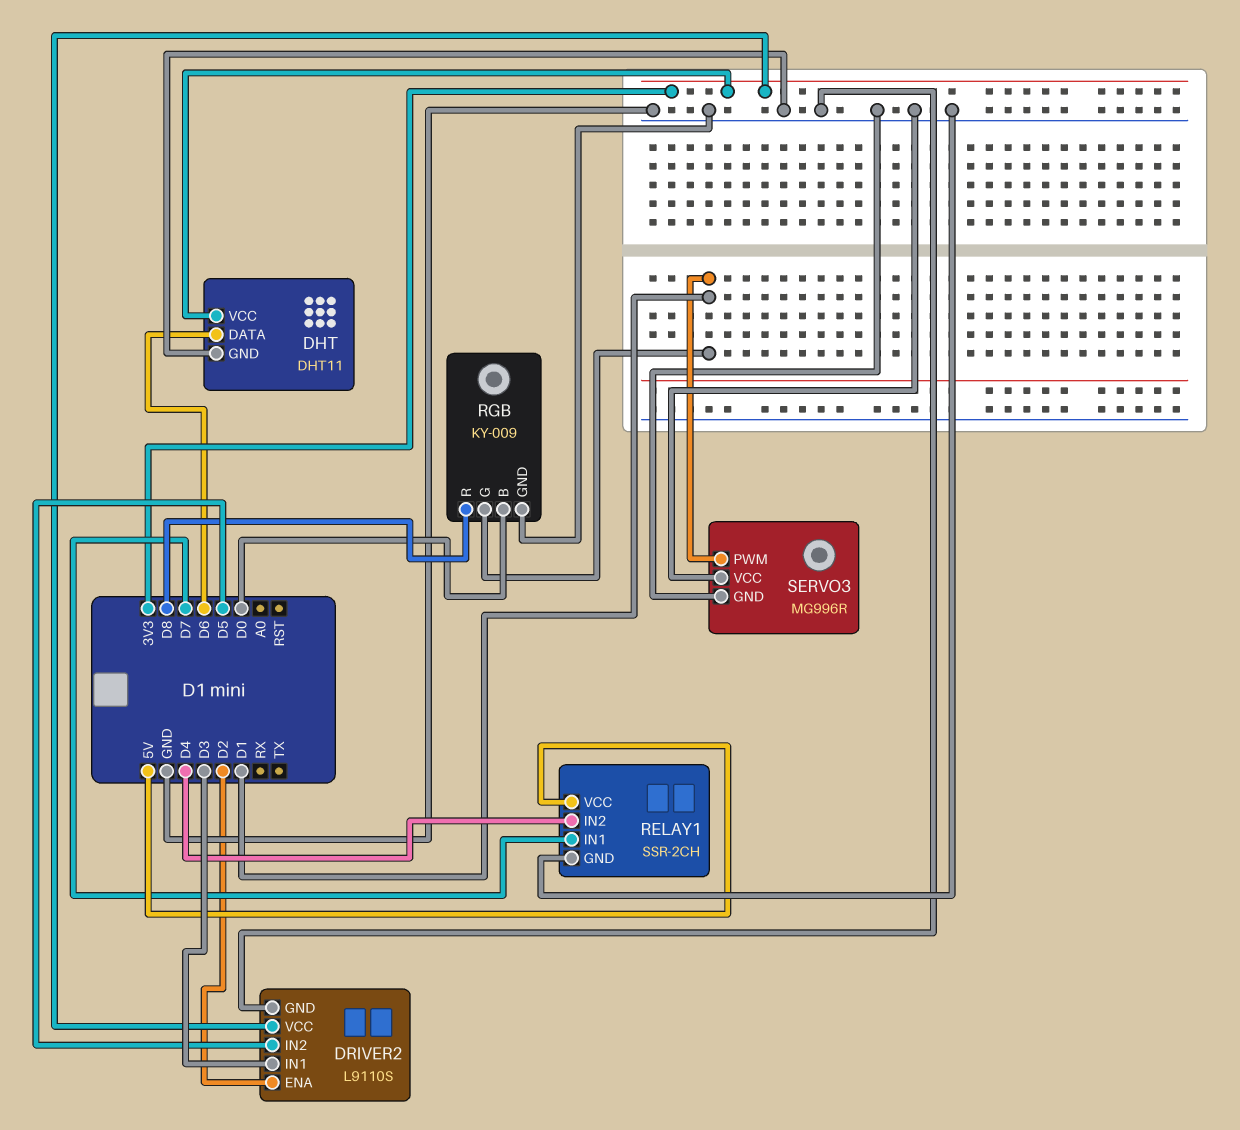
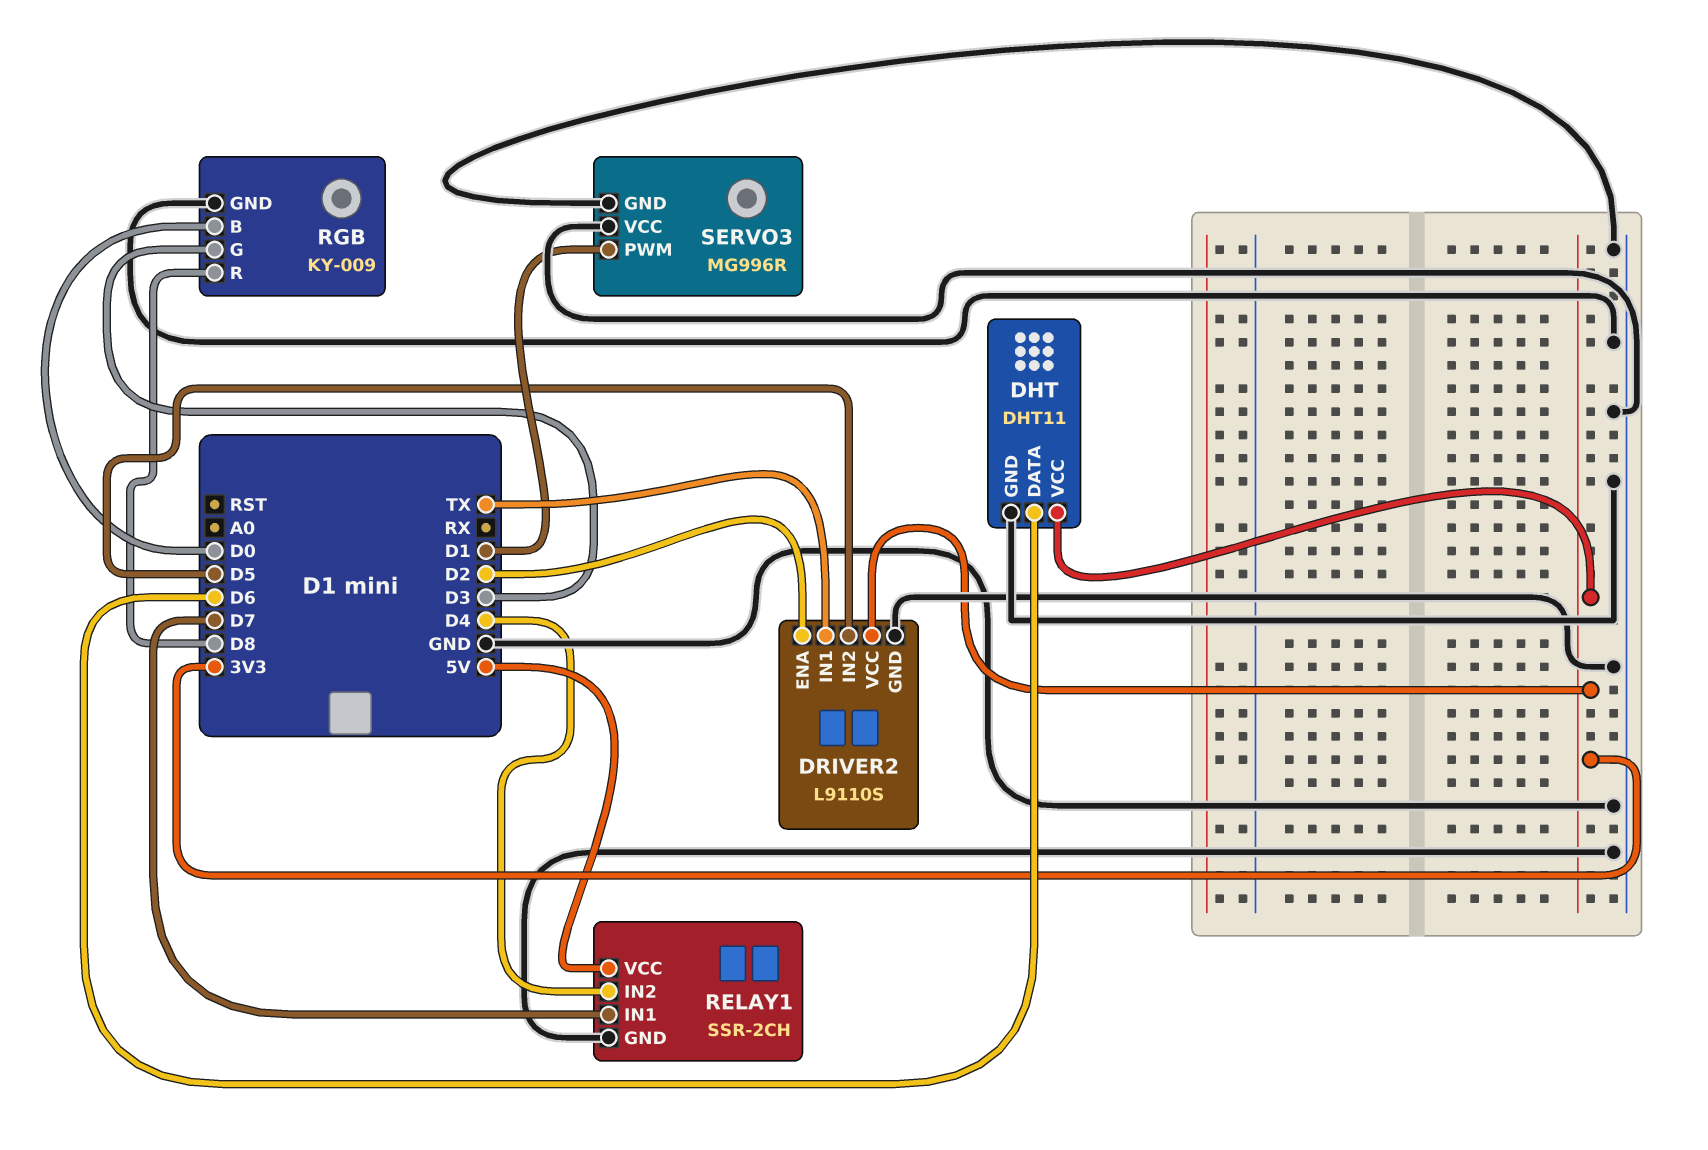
DRIVER2 pin IN1: D3 -> TX
RGB pin G: D1 -> D3

